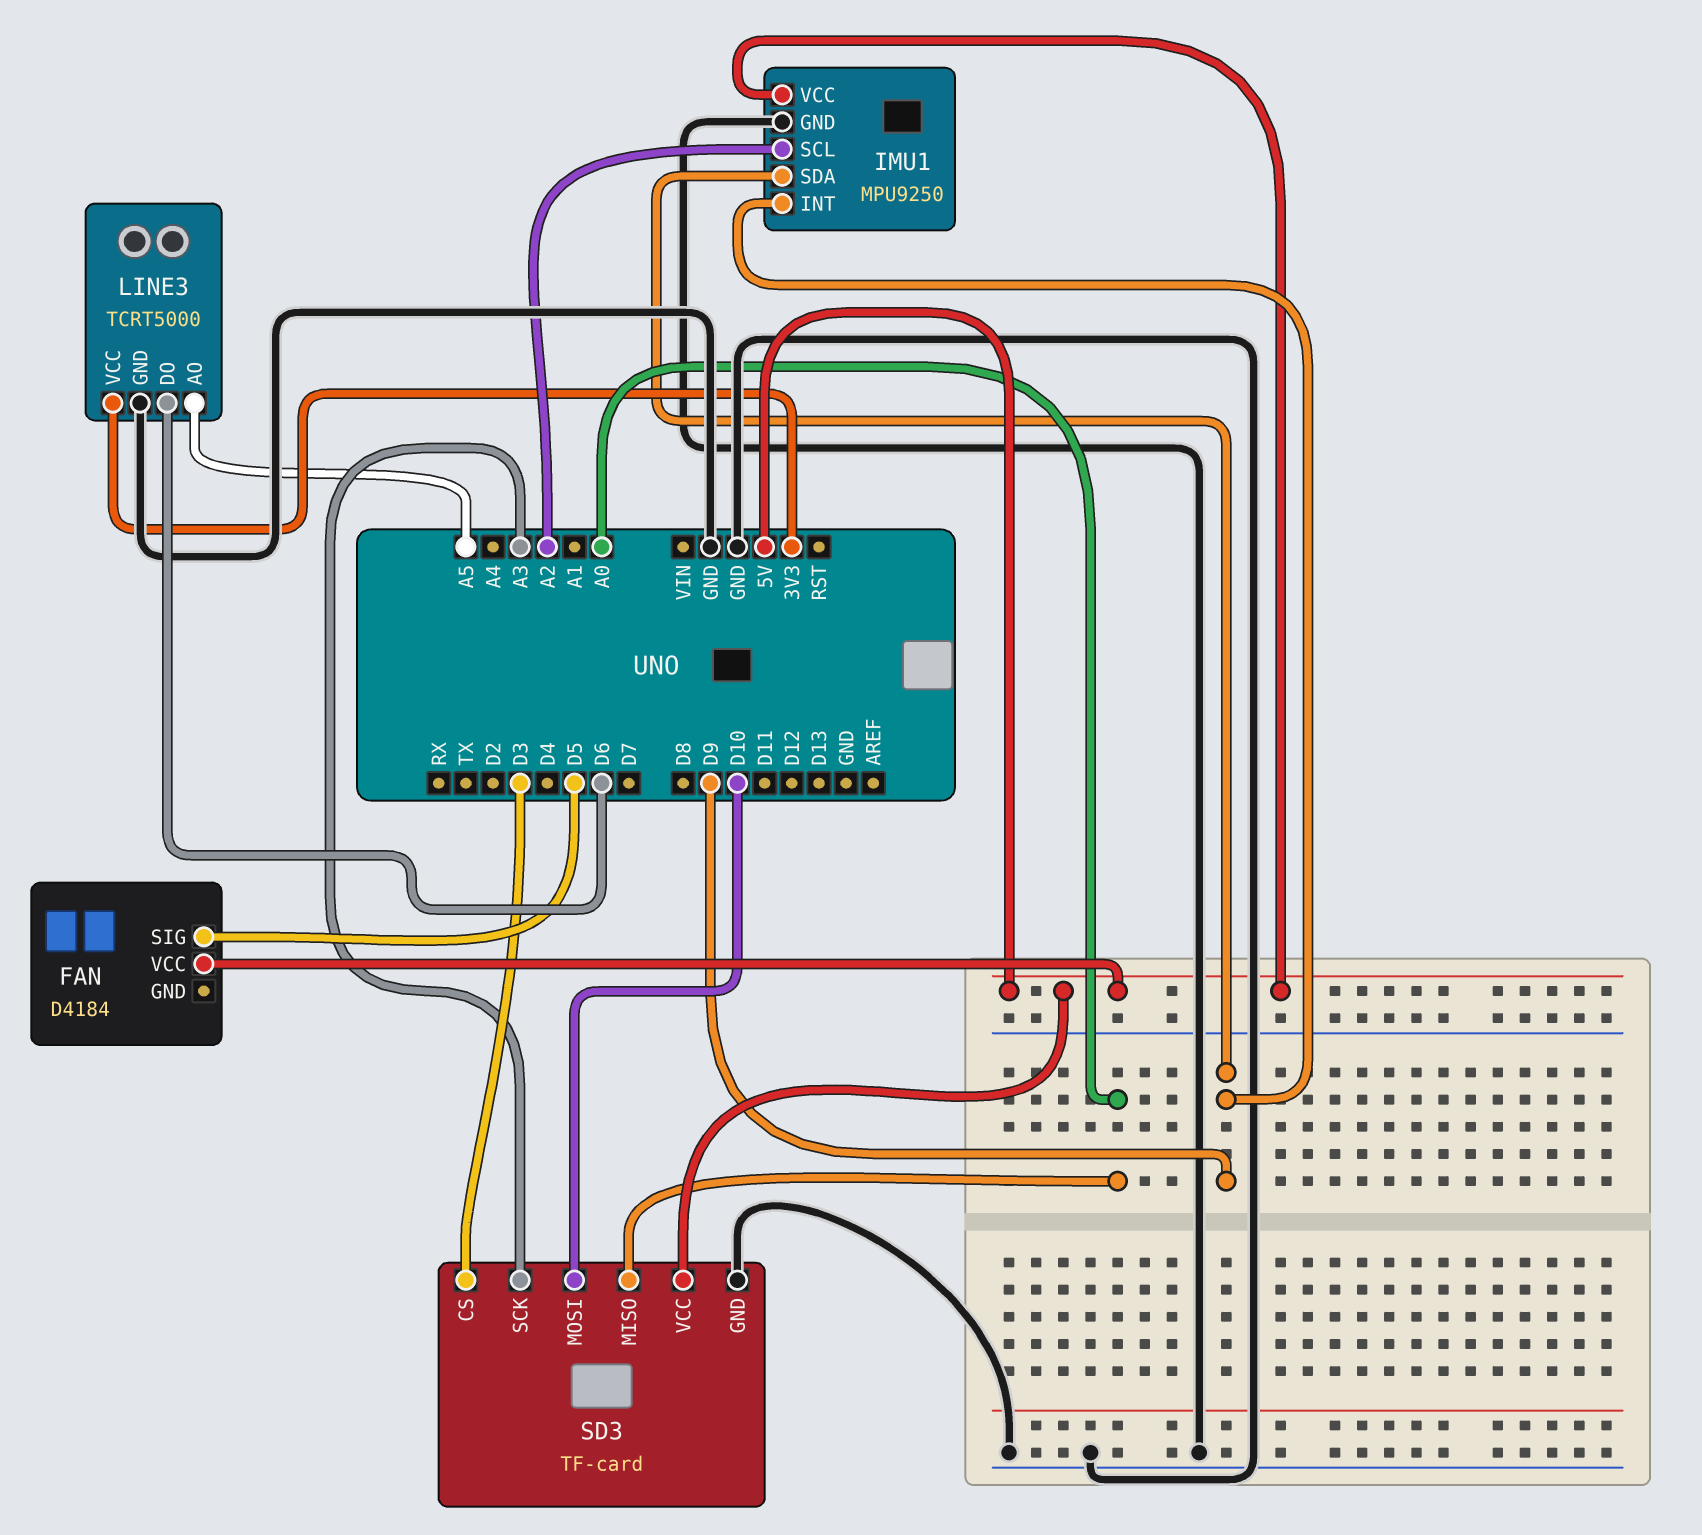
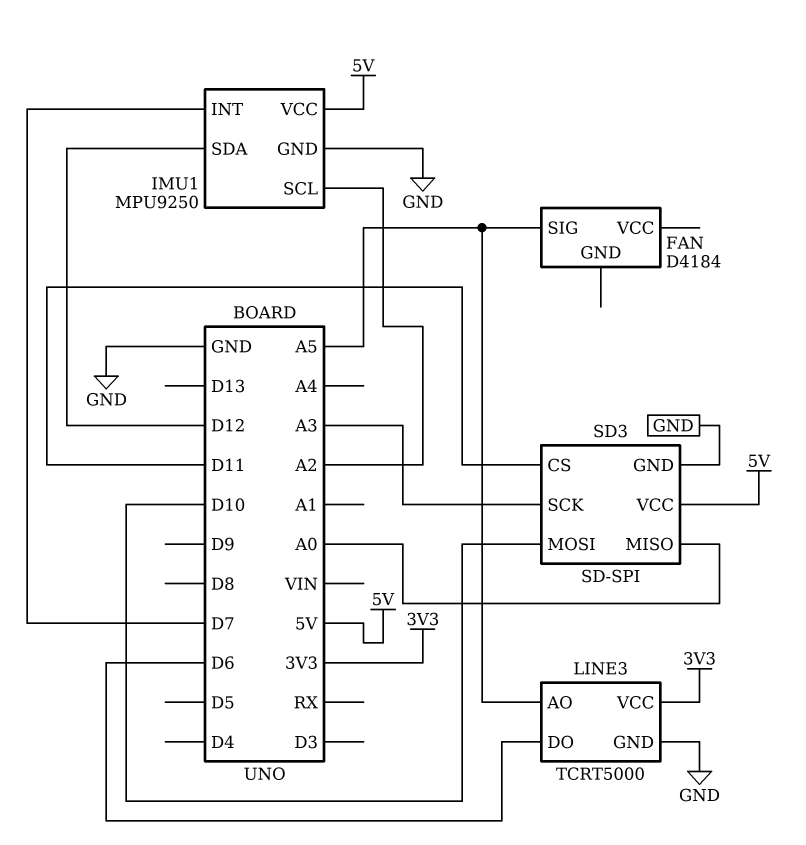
FAN pin SIG: D5 -> A5
FAN pin VCC: 5V -> none
IMU1 pin INT: D9 -> D7
IMU1 pin SDA: D9 -> D12
SD3: TF-card -> SD-SPI
SD3 pin CS: D3 -> D11

